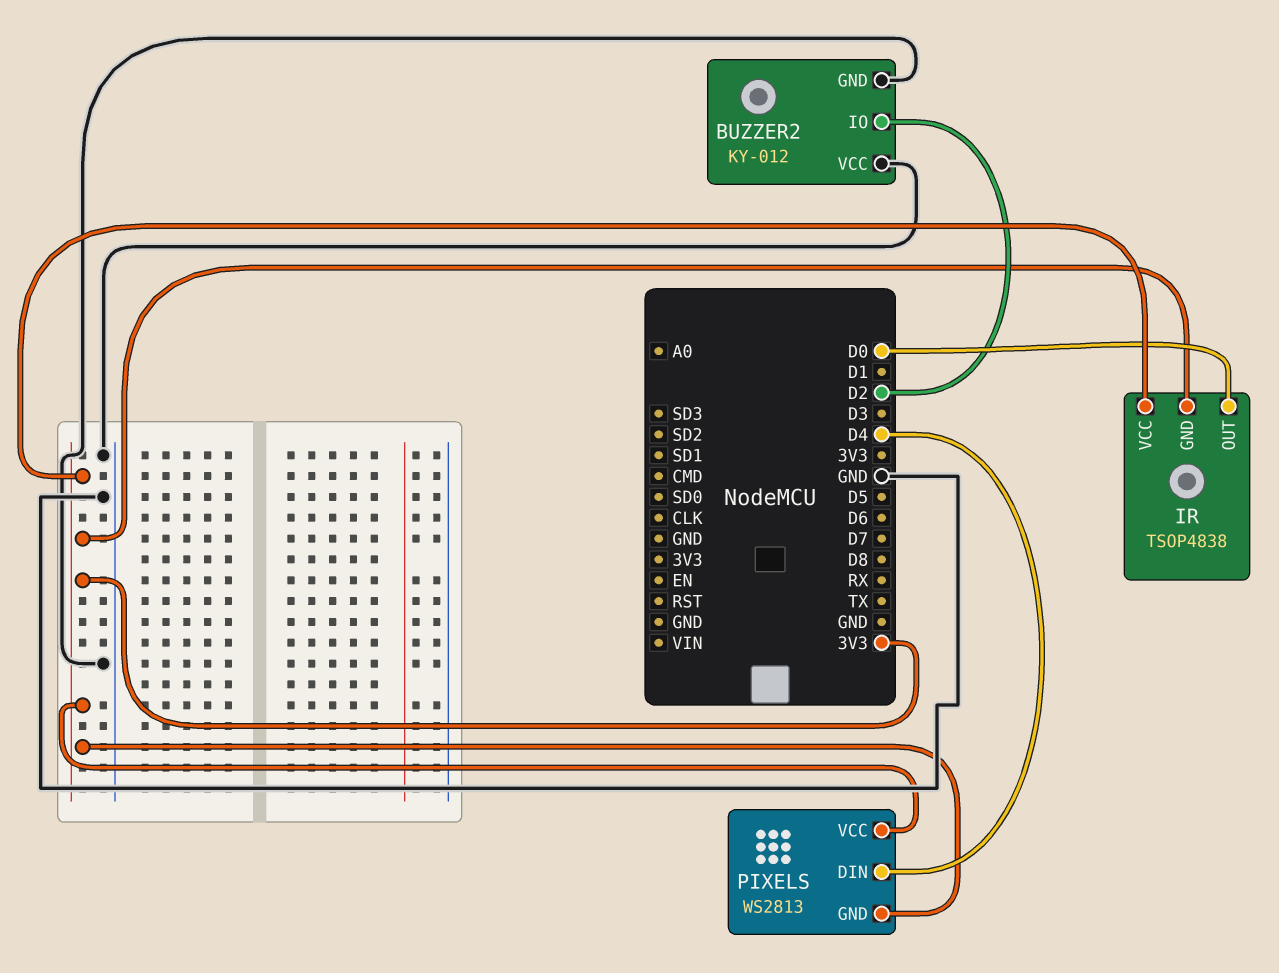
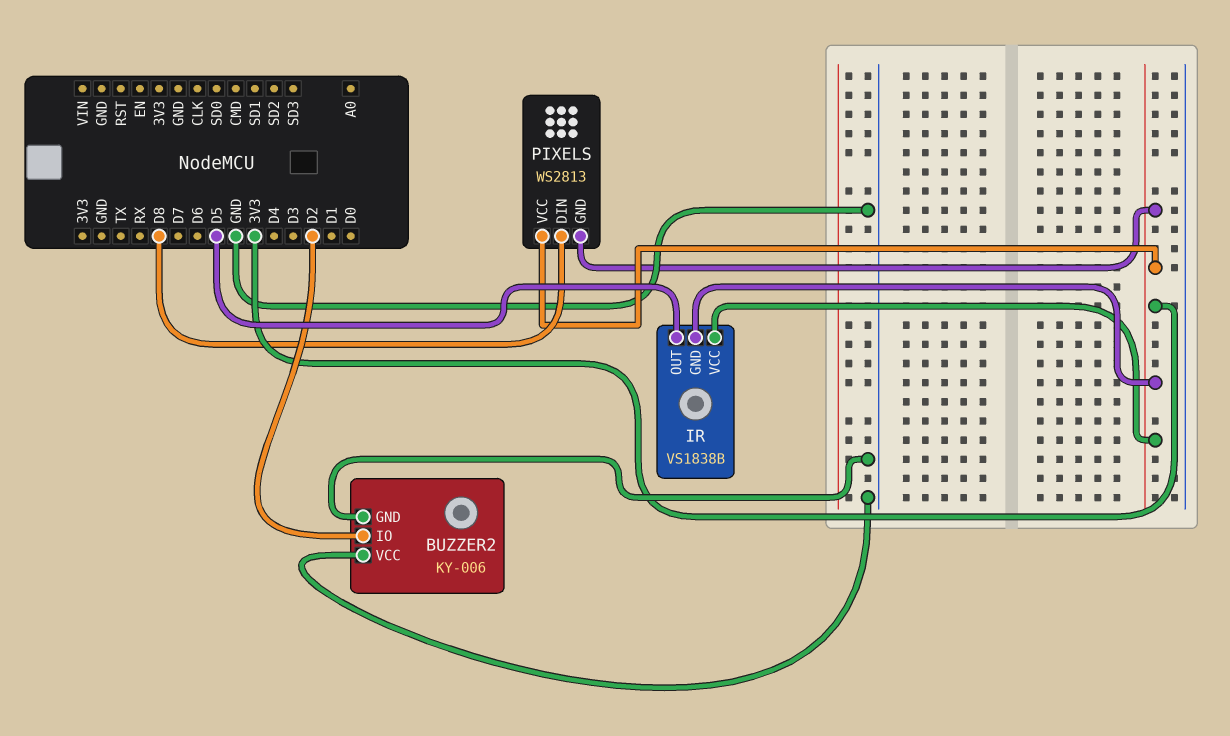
BUZZER2: KY-012 -> KY-006
IR: TSOP4838 -> VS1838B
IR pin OUT: D0 -> D5
PIXELS pin DIN: D4 -> D8

